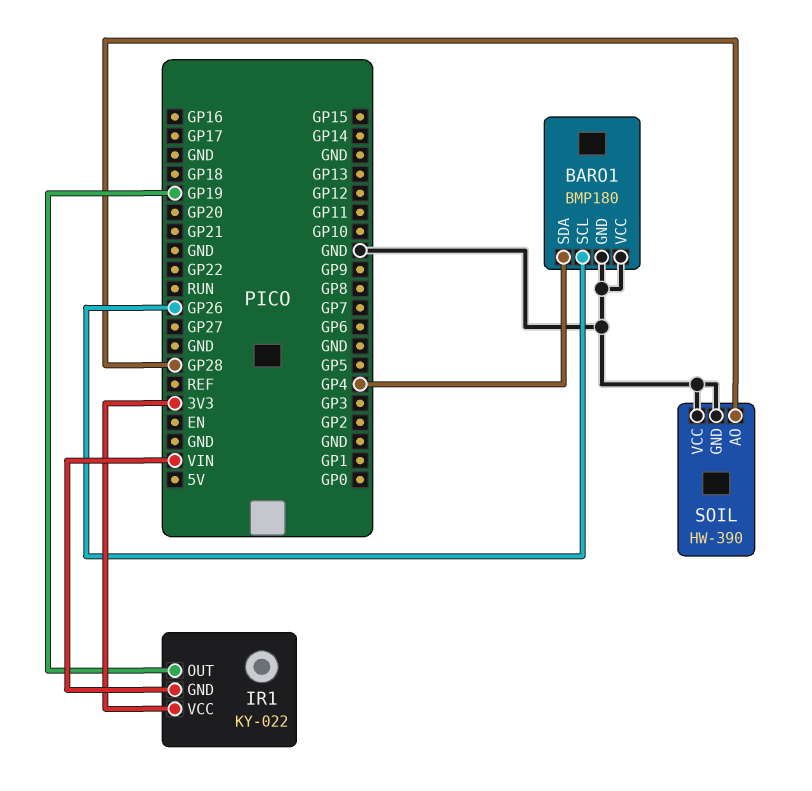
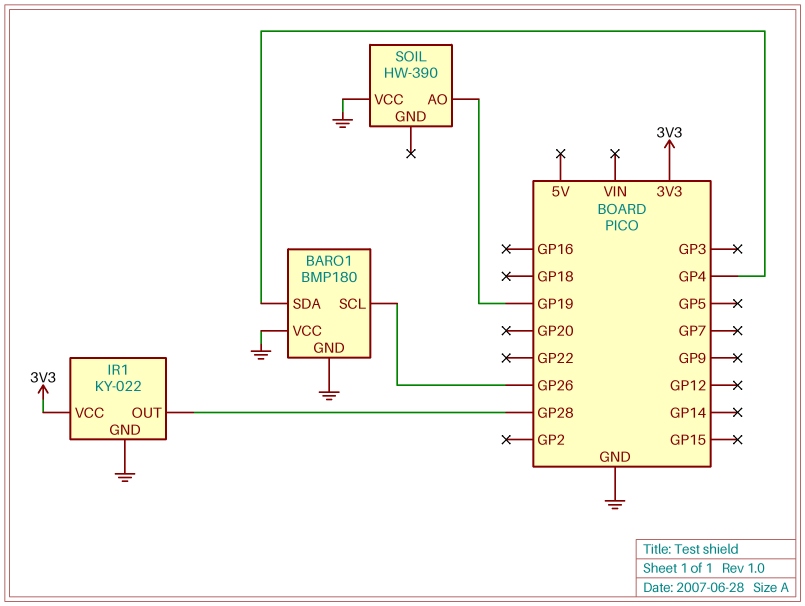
IR1 pin GND: VIN -> GND
IR1 pin OUT: GP19 -> GP28
SOIL pin AO: GP28 -> GP19
SOIL pin GND: GND -> none

